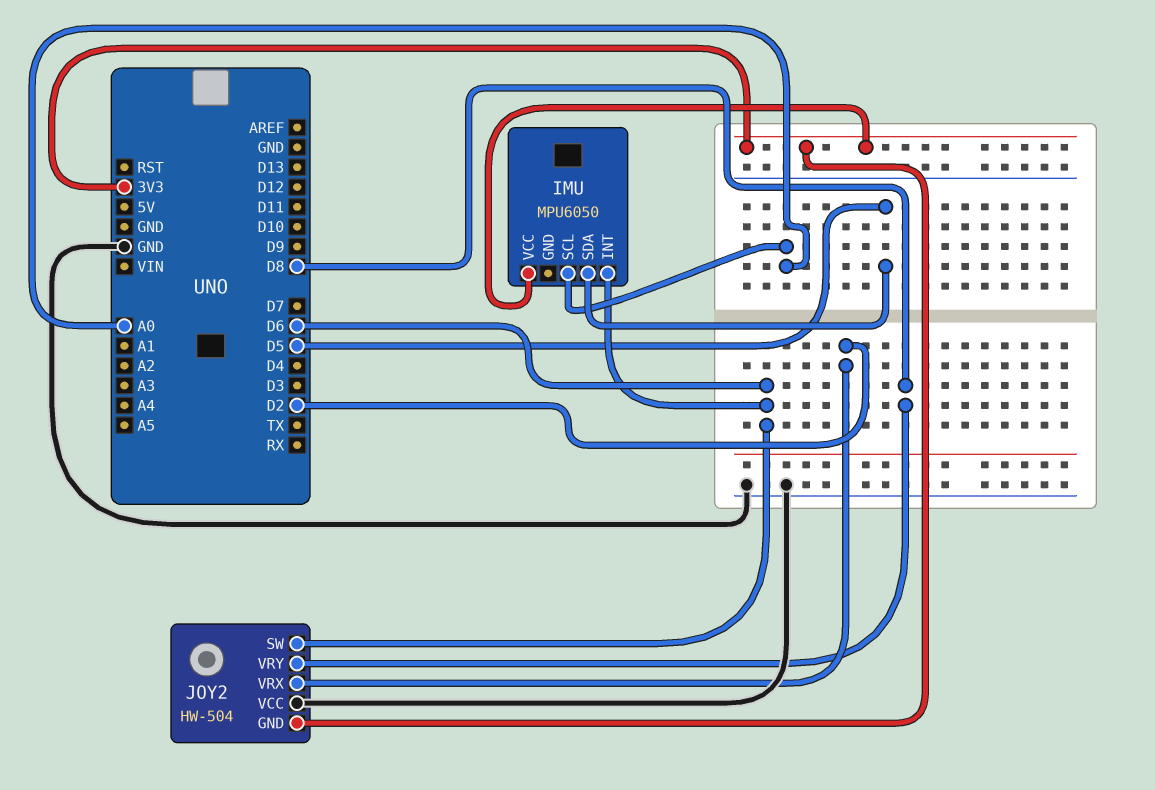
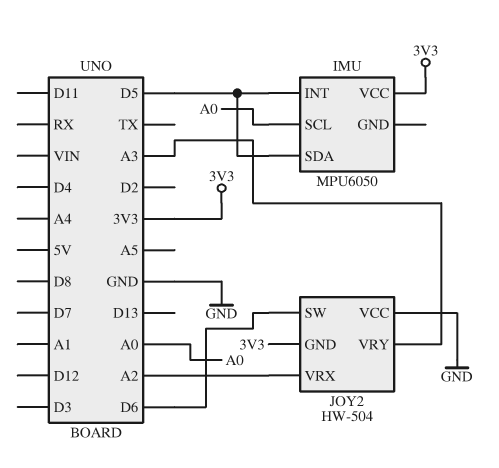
IMU pin INT: D6 -> D5
JOY2 pin VRX: D2 -> A2
JOY2 pin VRY: D8 -> A3

